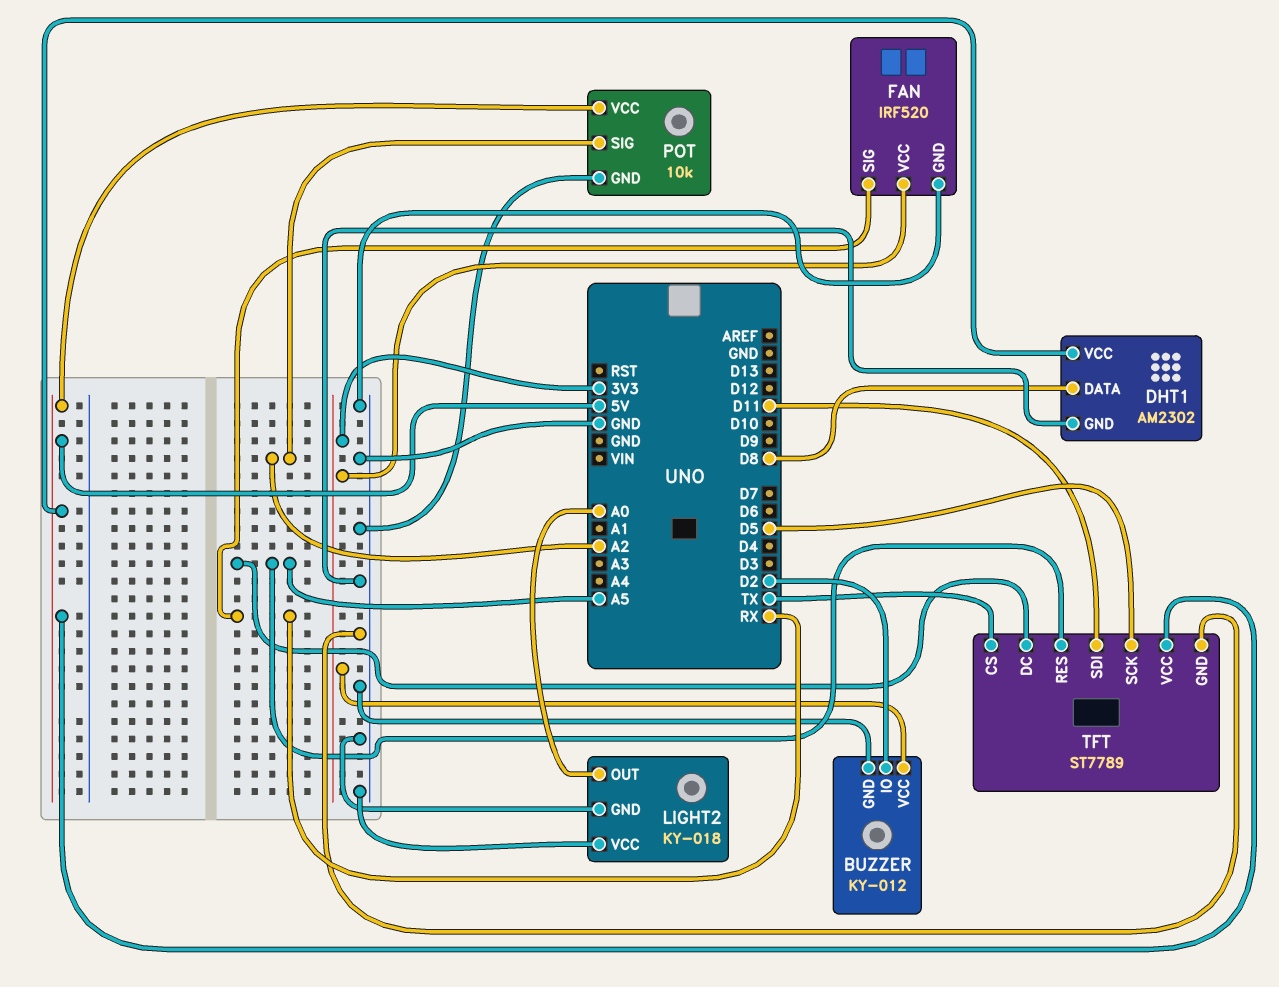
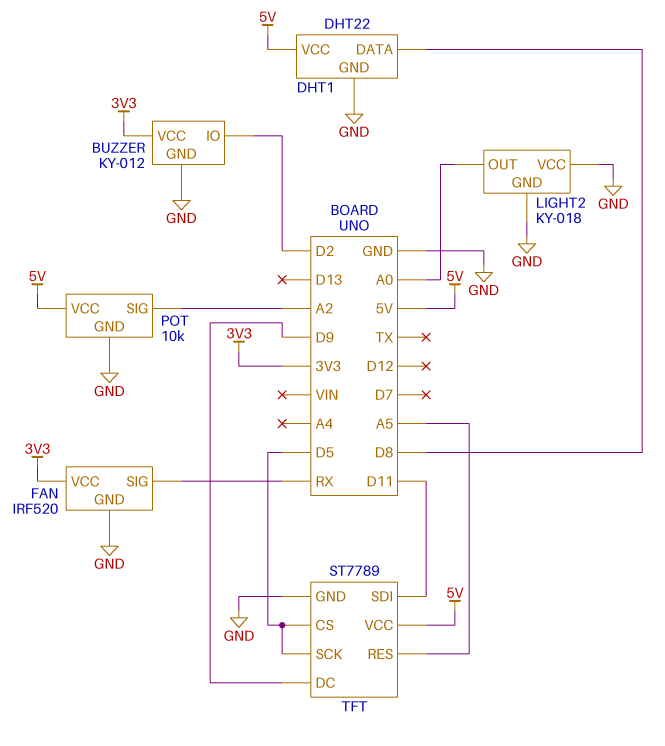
DHT1: AM2302 -> DHT22
TFT pin CS: TX -> D5
TFT pin DC: A5 -> D9

